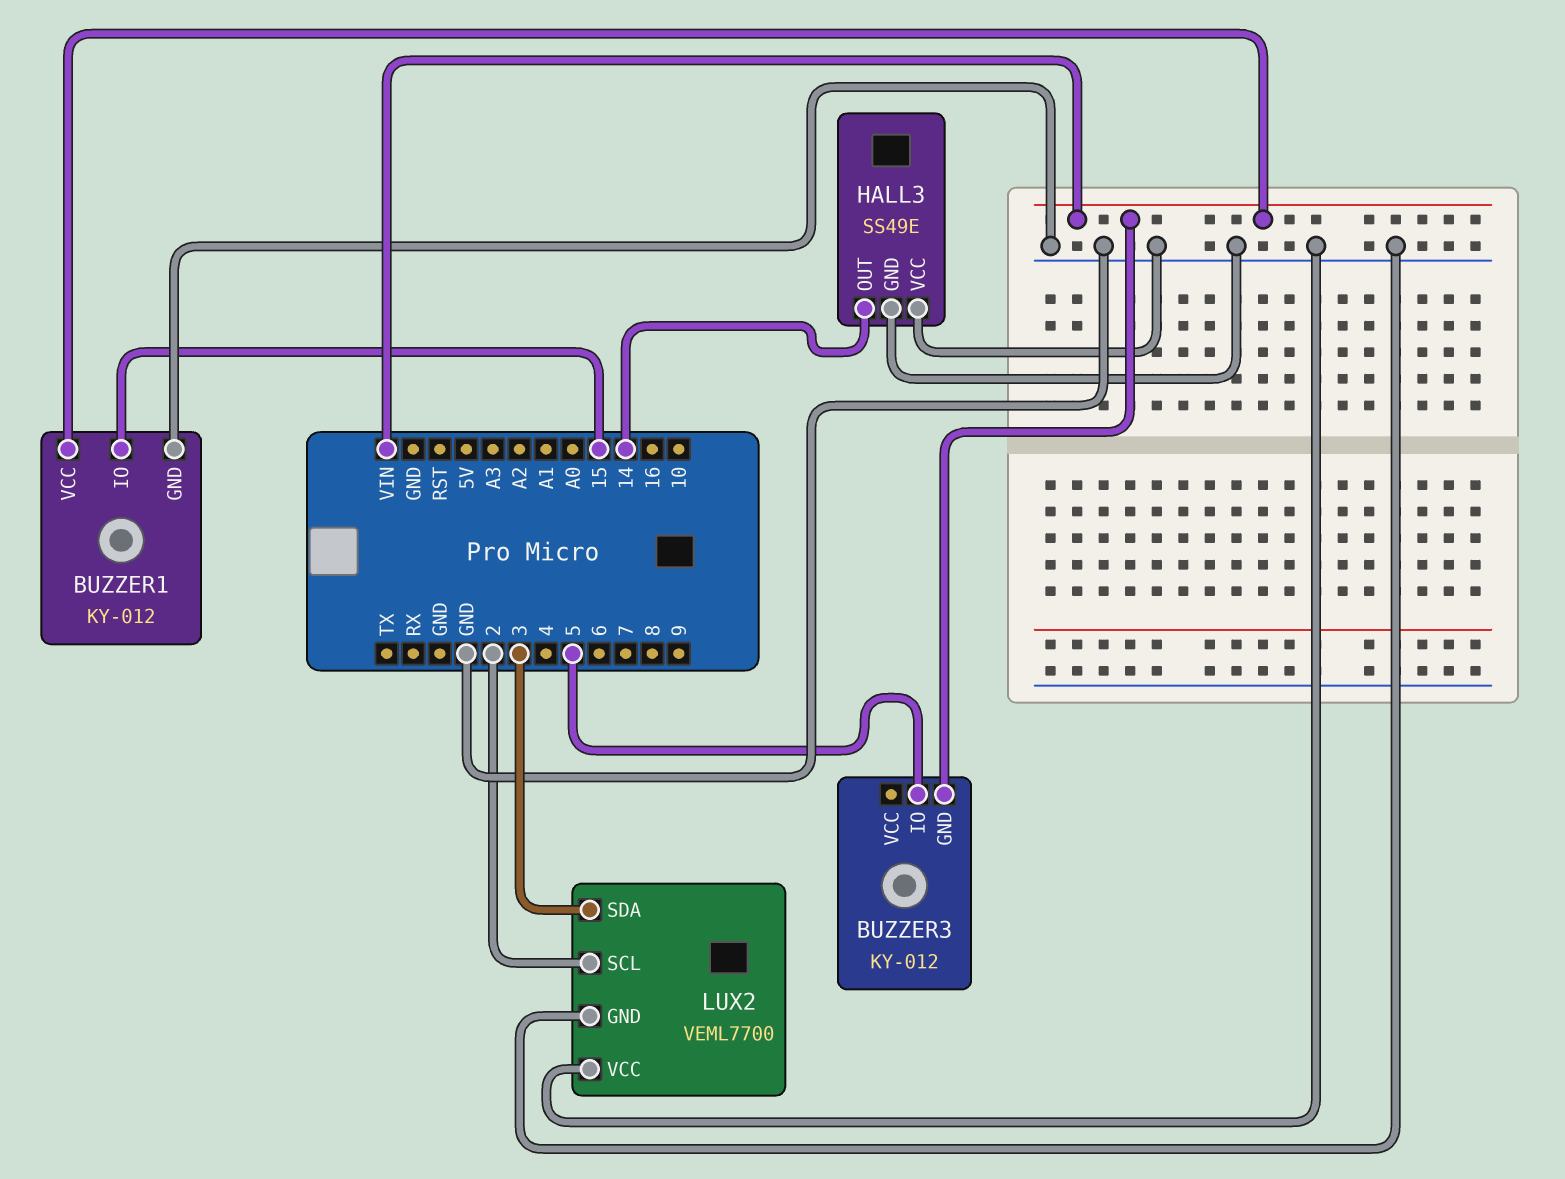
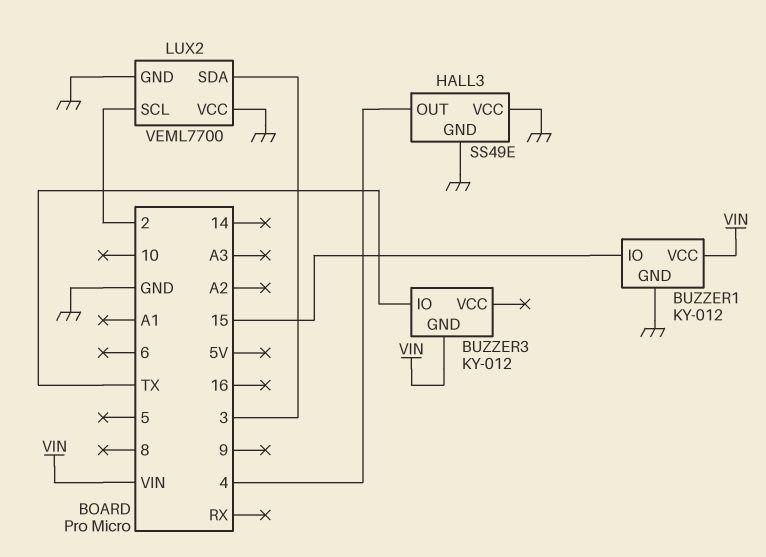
BUZZER3 pin IO: 5 -> TX
HALL3 pin OUT: 14 -> 4

